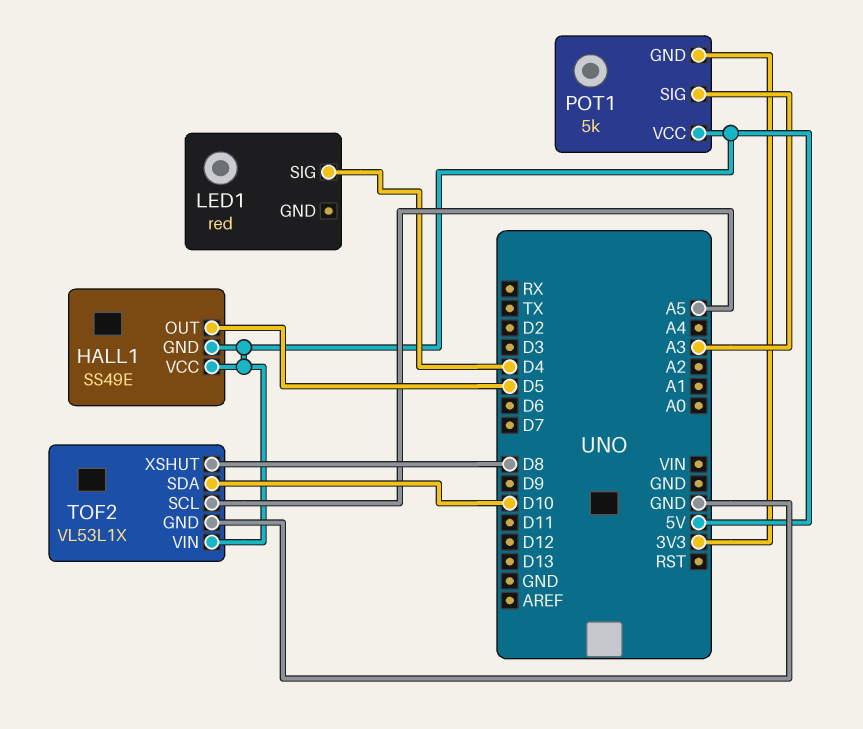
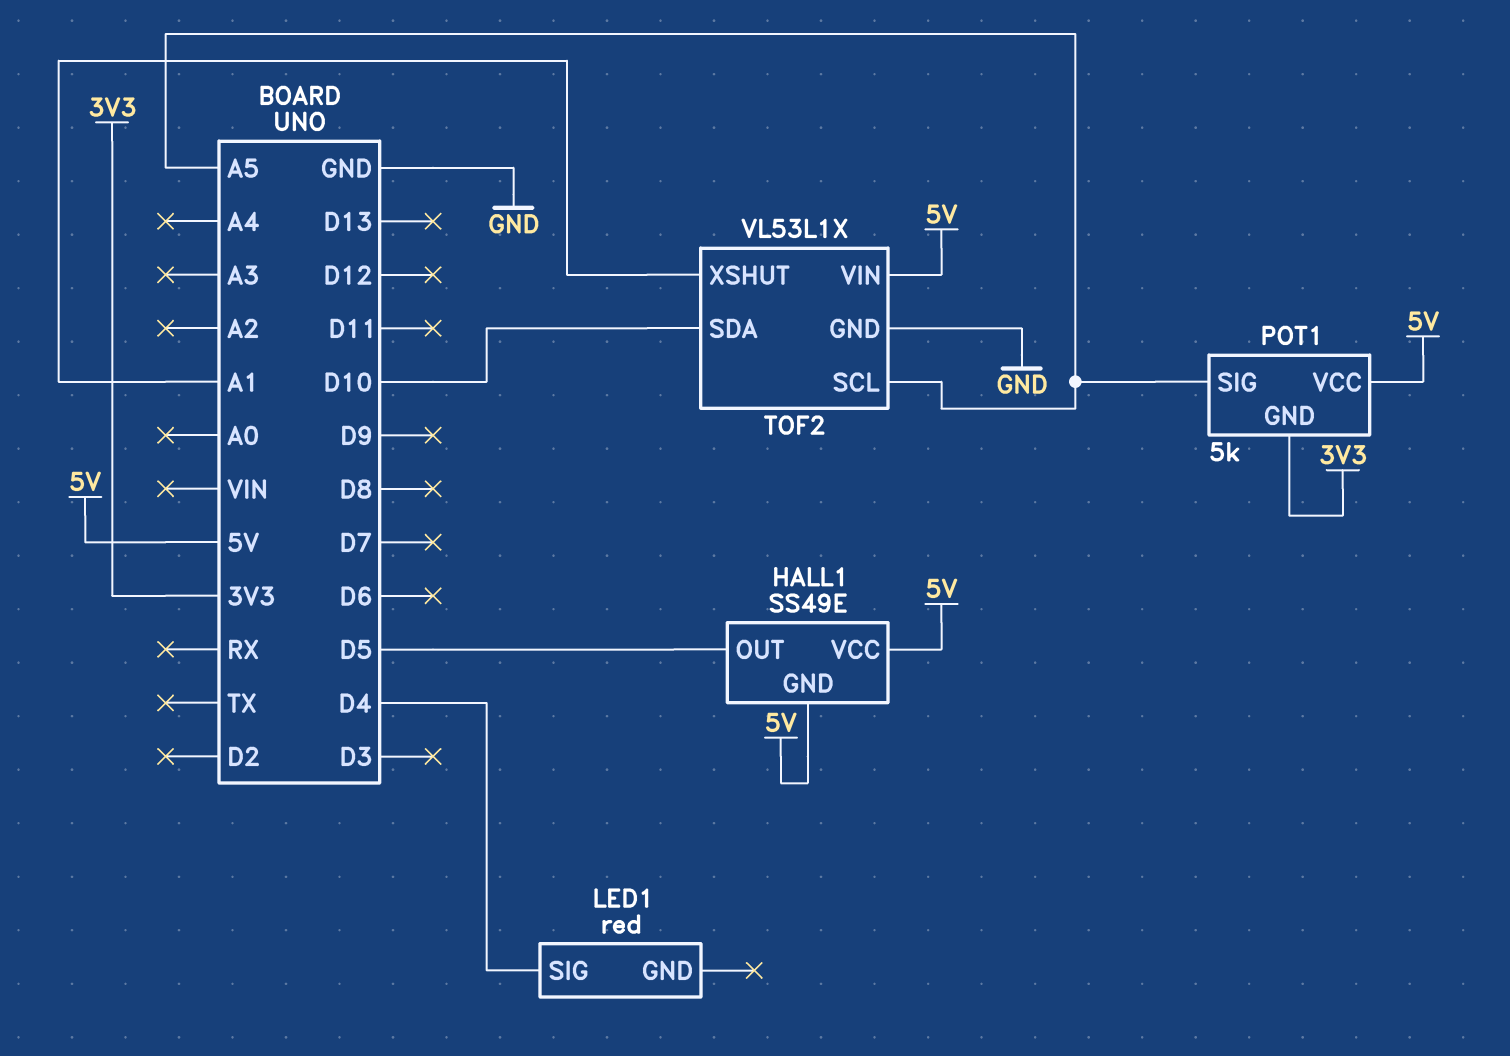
POT1 pin SIG: A3 -> A5
TOF2 pin XSHUT: D8 -> A1

